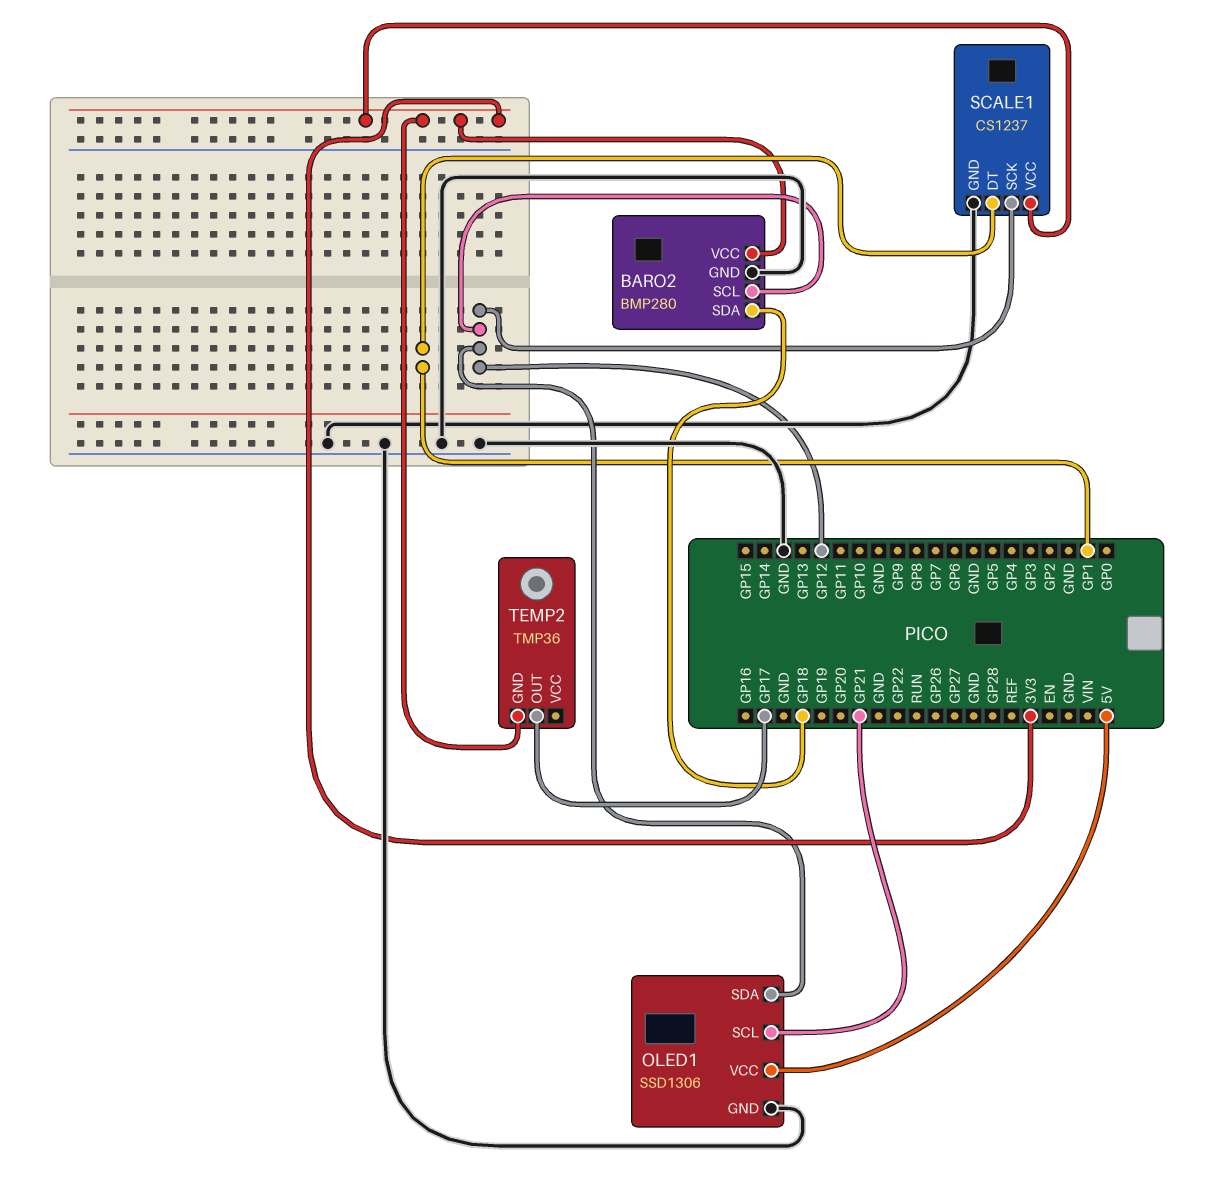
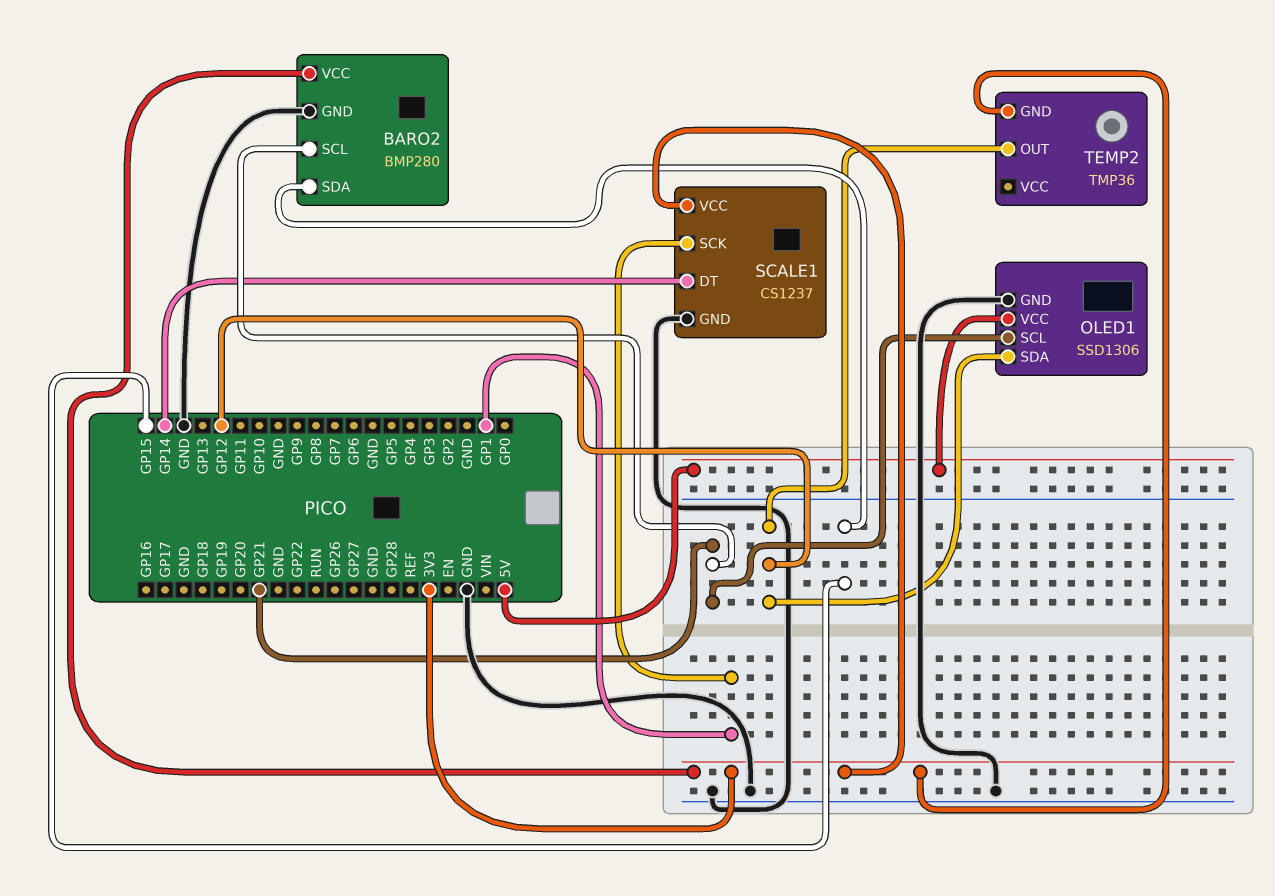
BARO2 pin SCL: GP12 -> GP21
BARO2 pin SDA: GP18 -> GP15
SCALE1 pin DT: GP1 -> GP14
SCALE1 pin SCK: GP12 -> GP1
TEMP2 pin OUT: GP17 -> GP12

